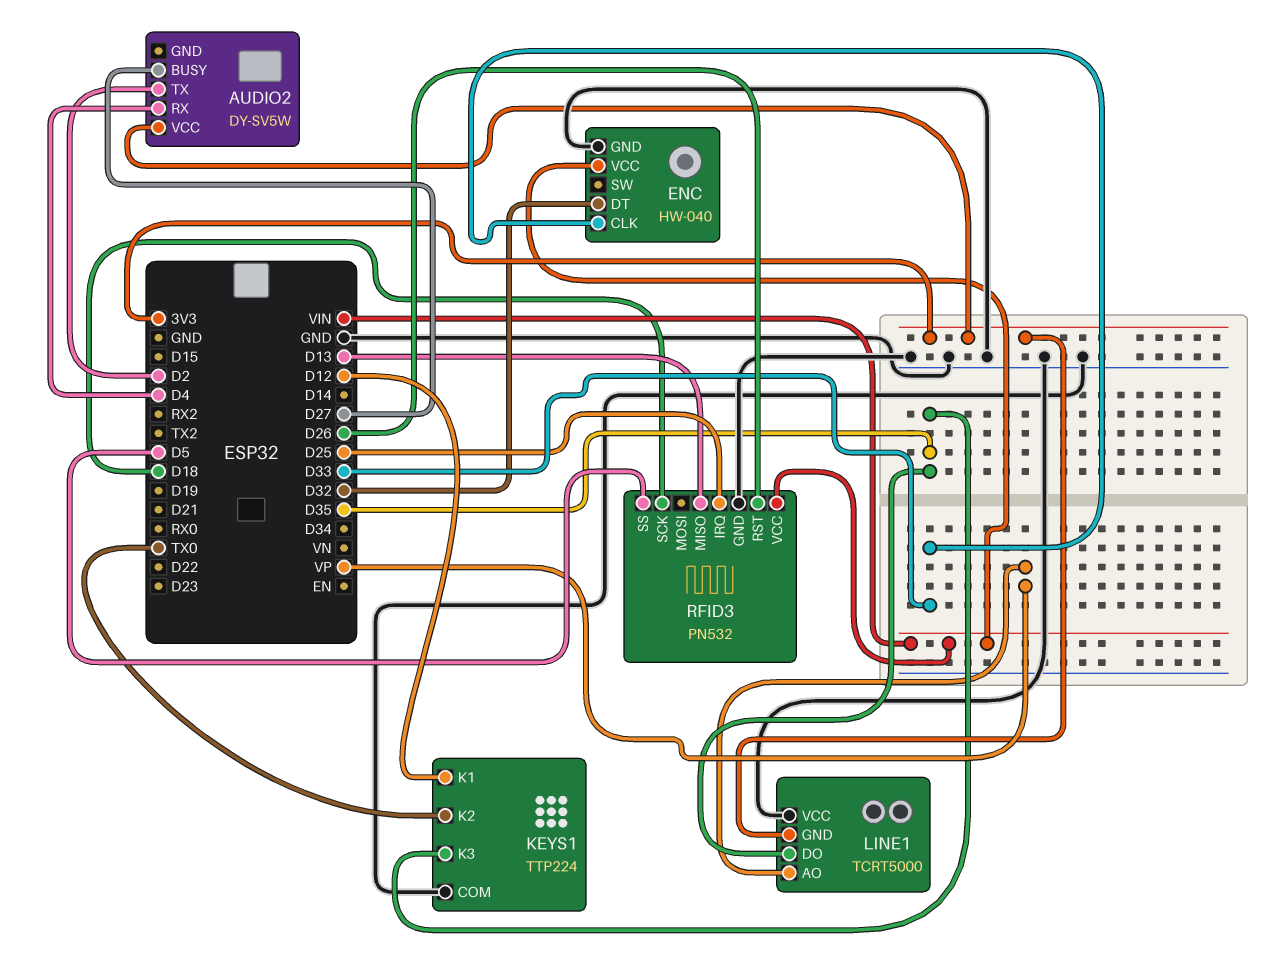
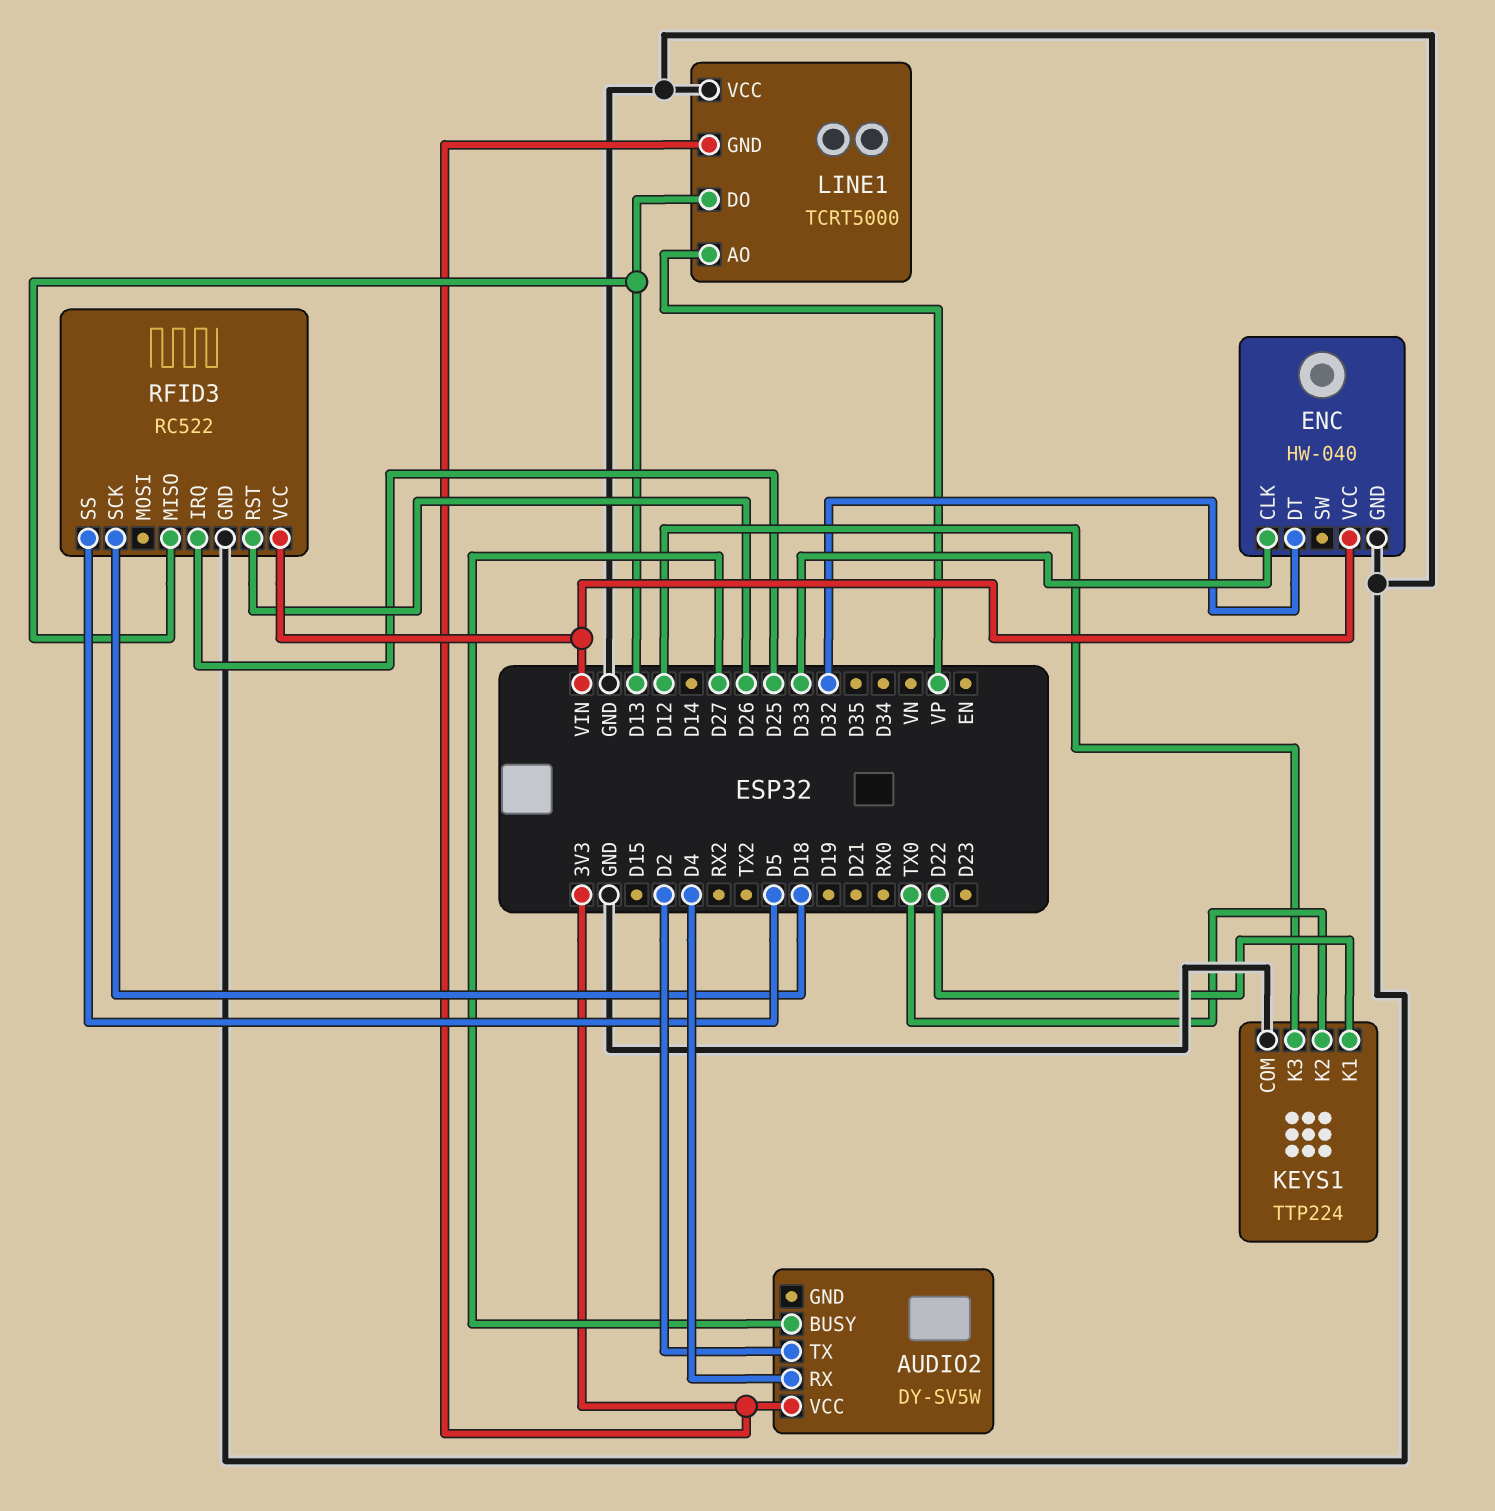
KEYS1 pin K1: D12 -> D22
KEYS1 pin K3: D35 -> D12
LINE1 pin DO: D35 -> D13
RFID3: PN532 -> RC522

